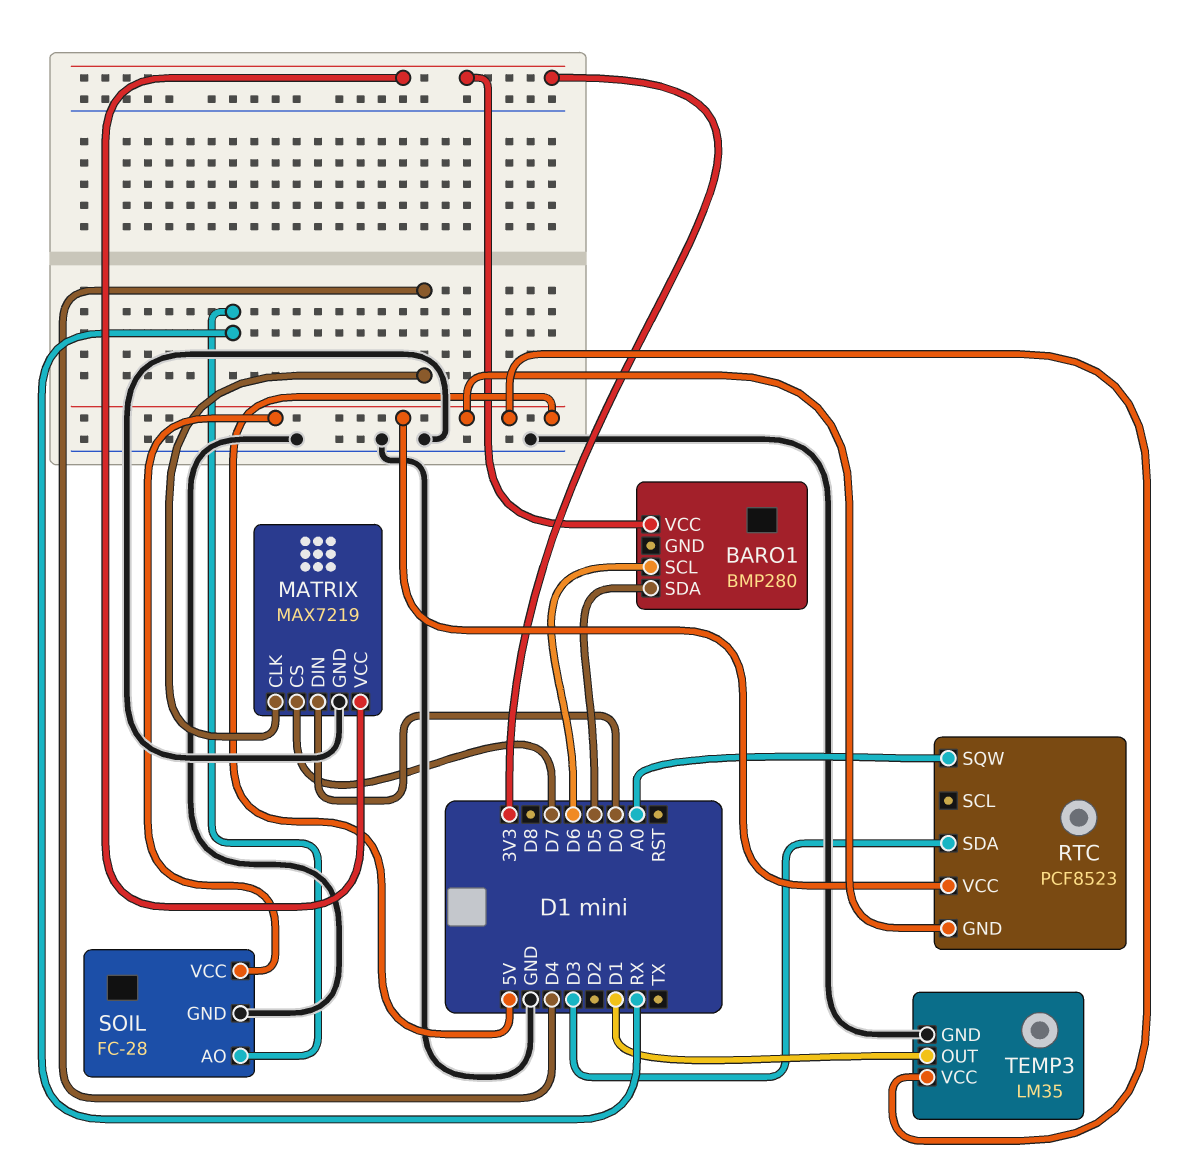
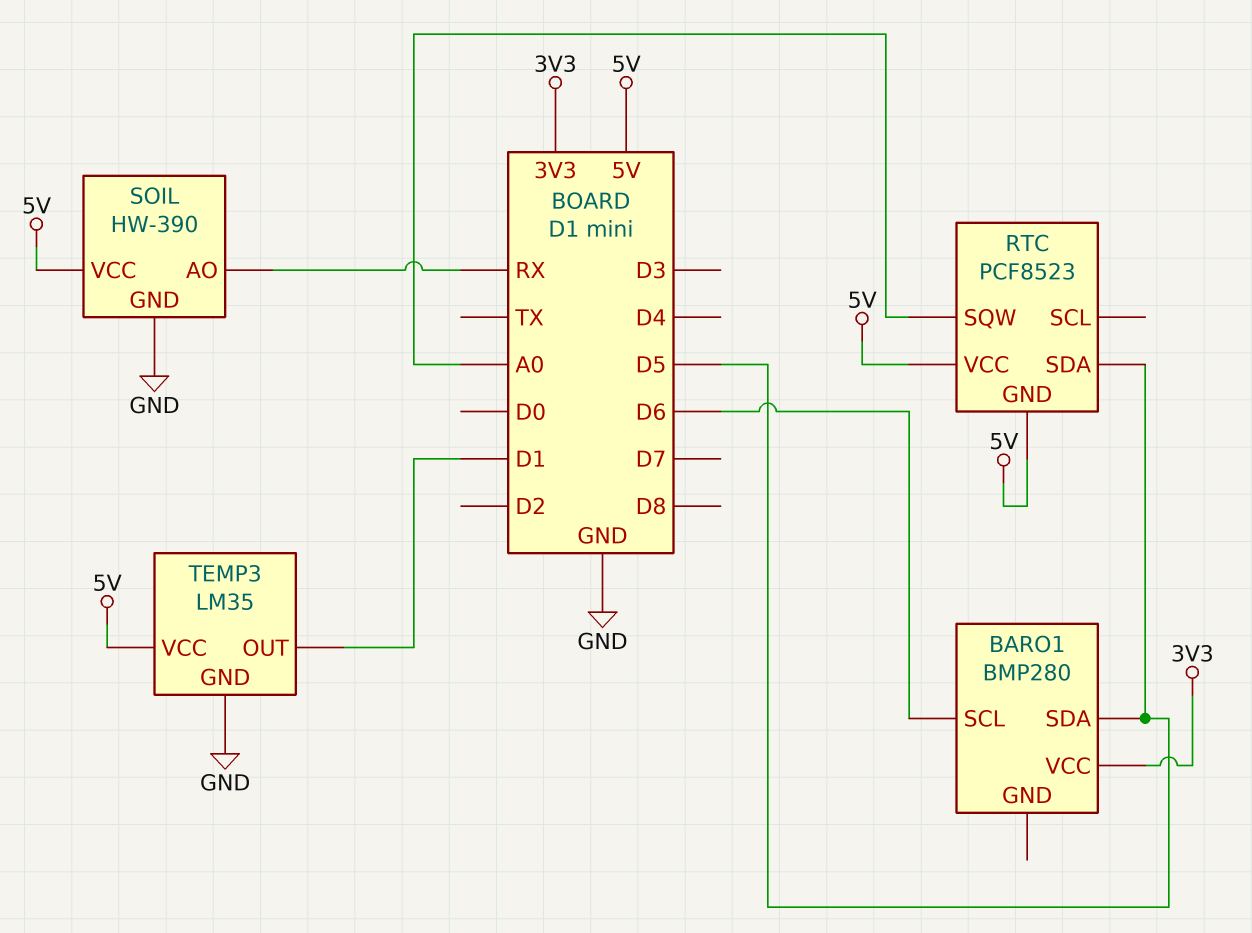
MATRIX: MAX7219 -> none
MATRIX pin CLK: D4 -> none
MATRIX pin CS: D7 -> none
MATRIX pin DIN: D0 -> none
MATRIX pin GND: GND -> none
MATRIX pin VCC: 3V3 -> none
RTC pin SDA: D3 -> D5
SOIL: FC-28 -> HW-390

